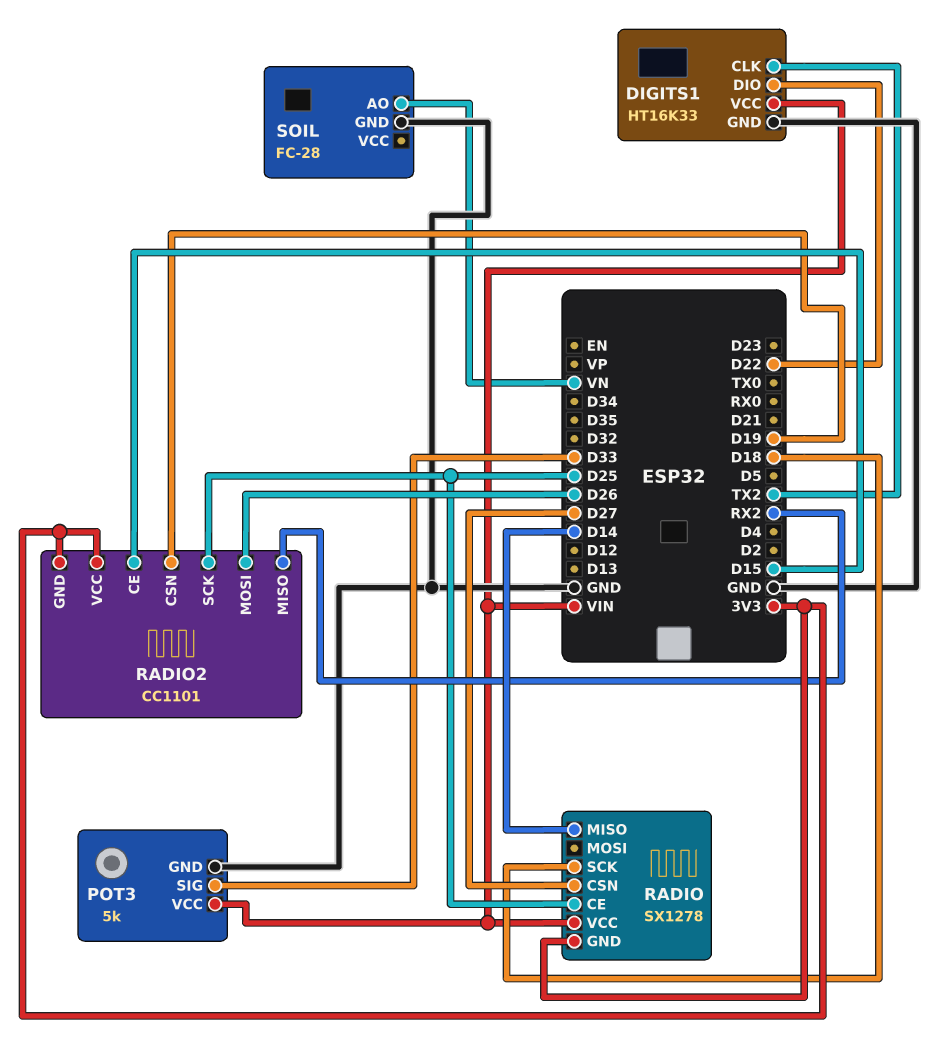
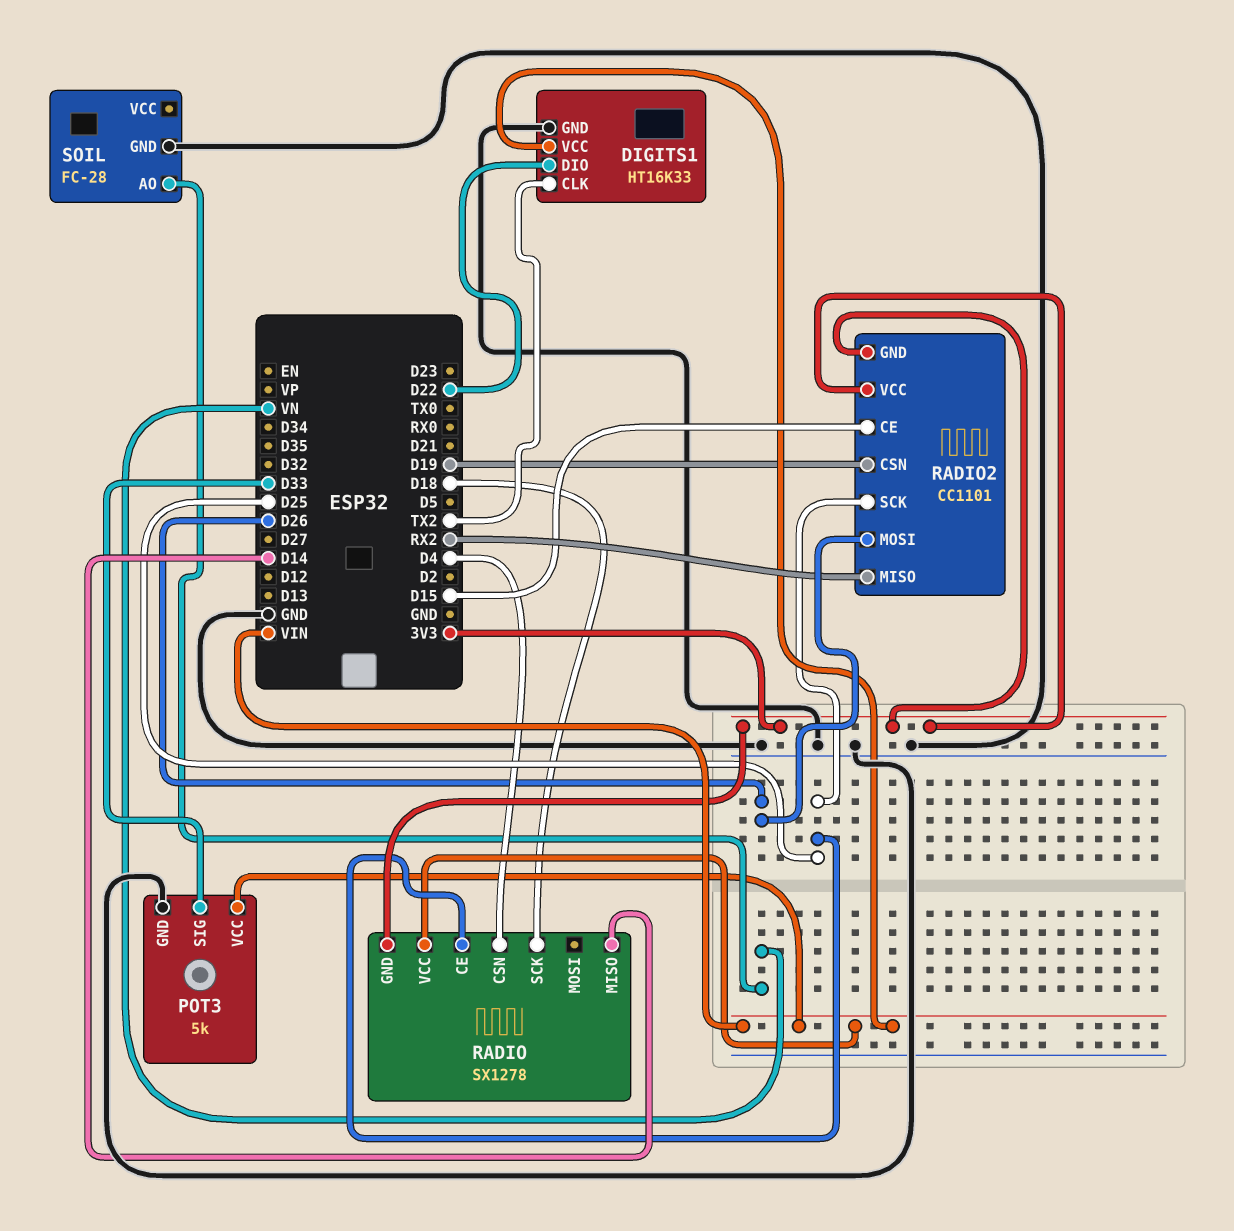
RADIO pin CSN: D27 -> D4

